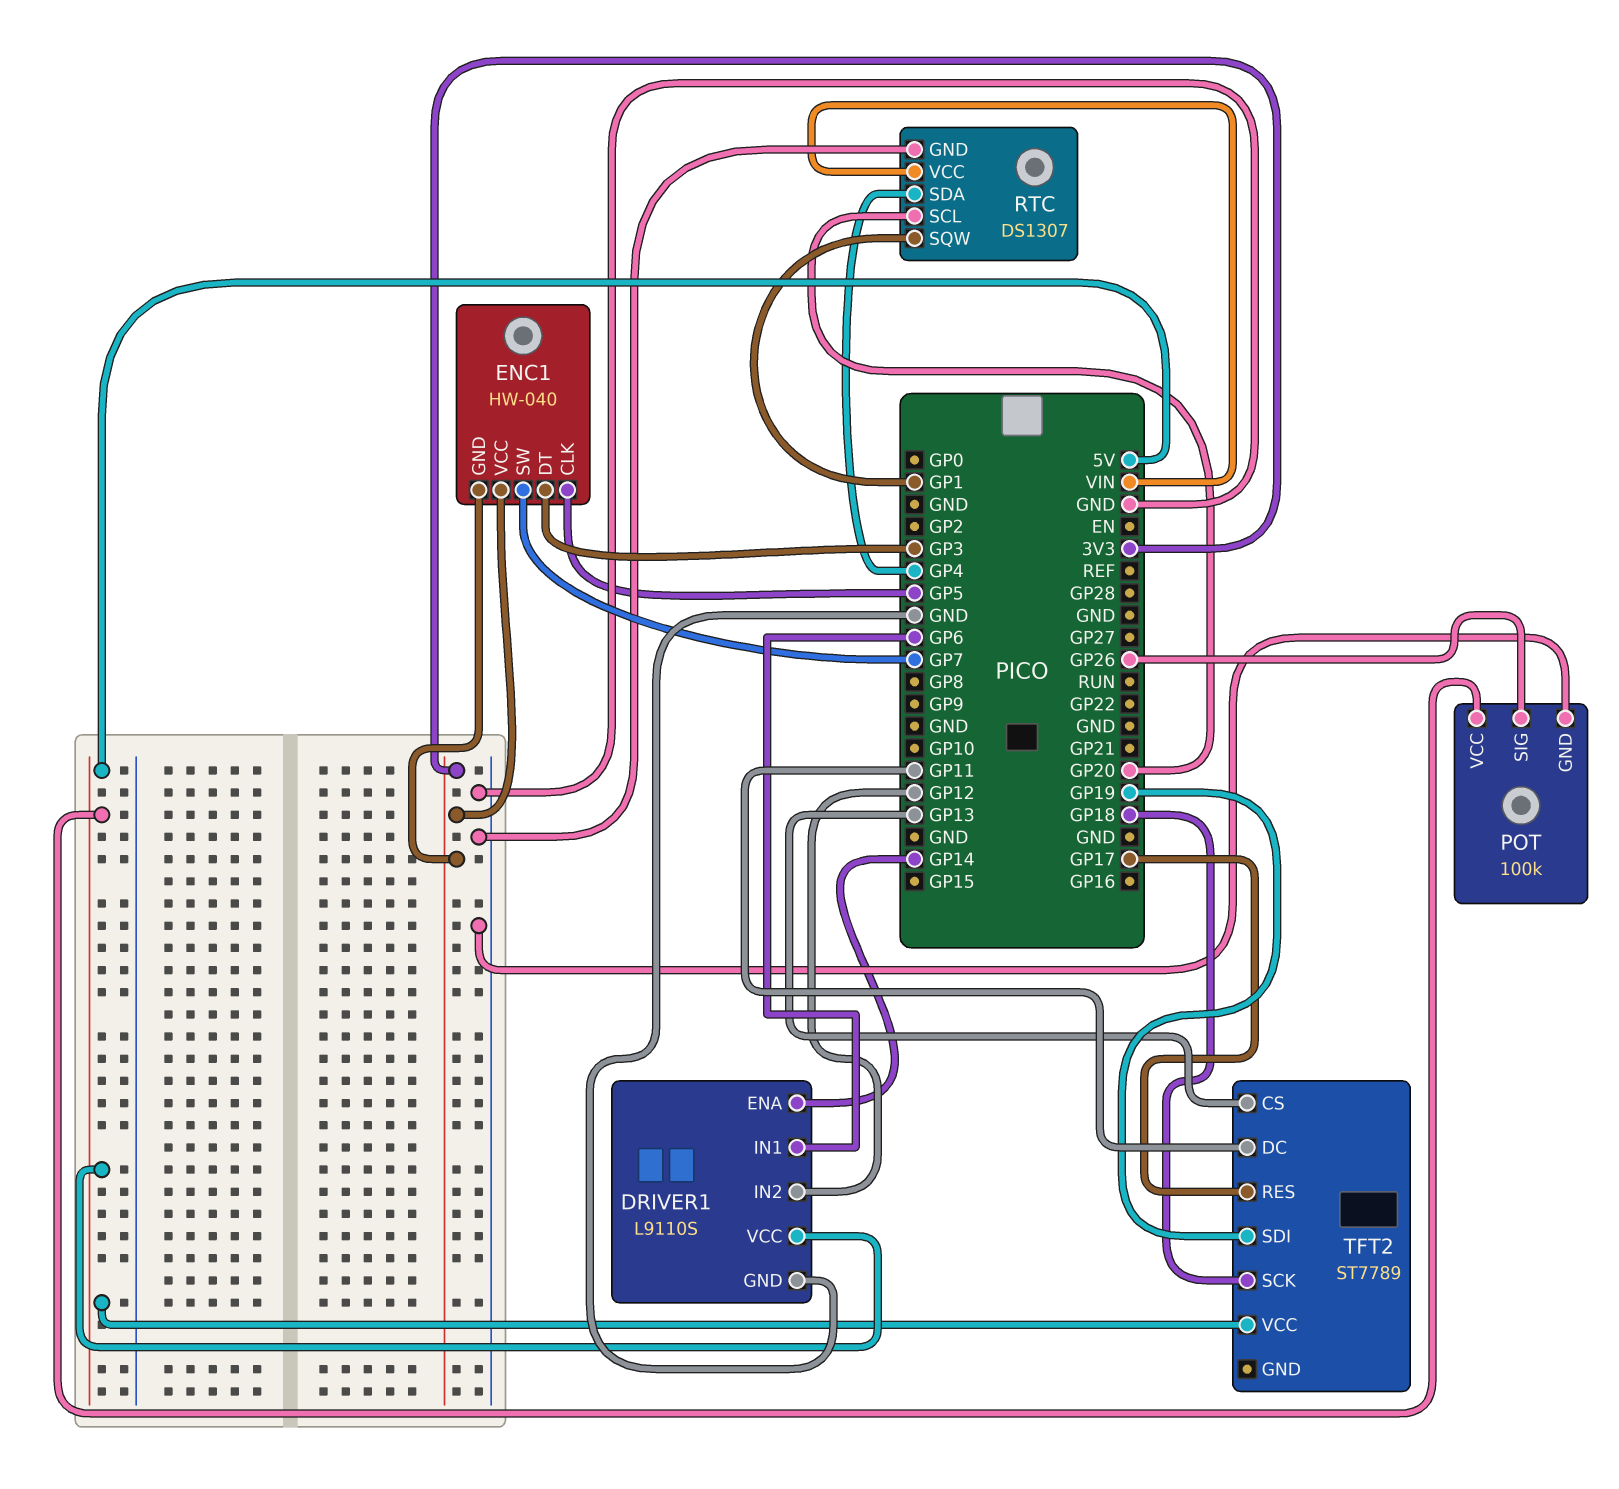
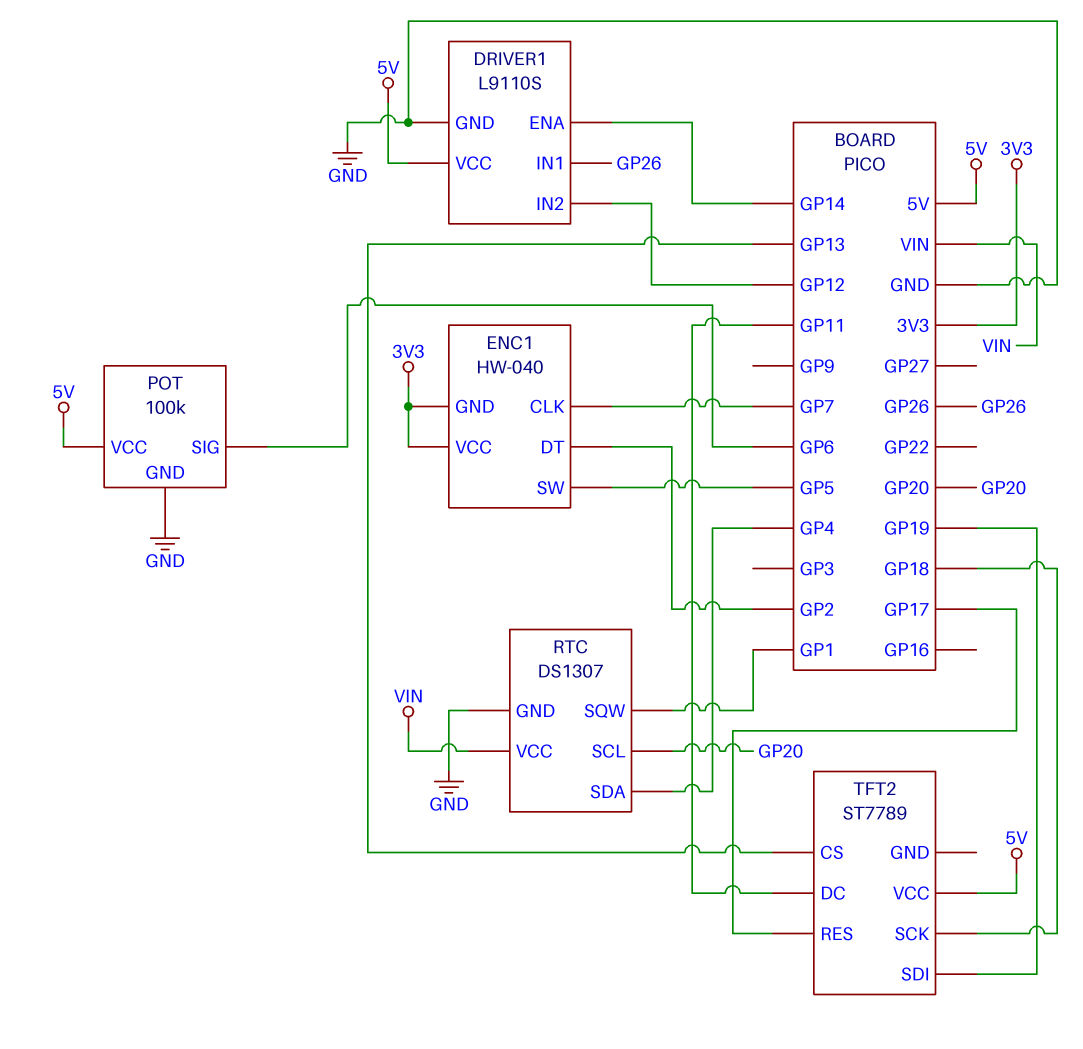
DRIVER1 pin IN1: GP6 -> GP26
ENC1 pin CLK: GP5 -> GP7
ENC1 pin DT: GP3 -> GP2
ENC1 pin SW: GP7 -> GP5
POT pin SIG: GP26 -> GP6

